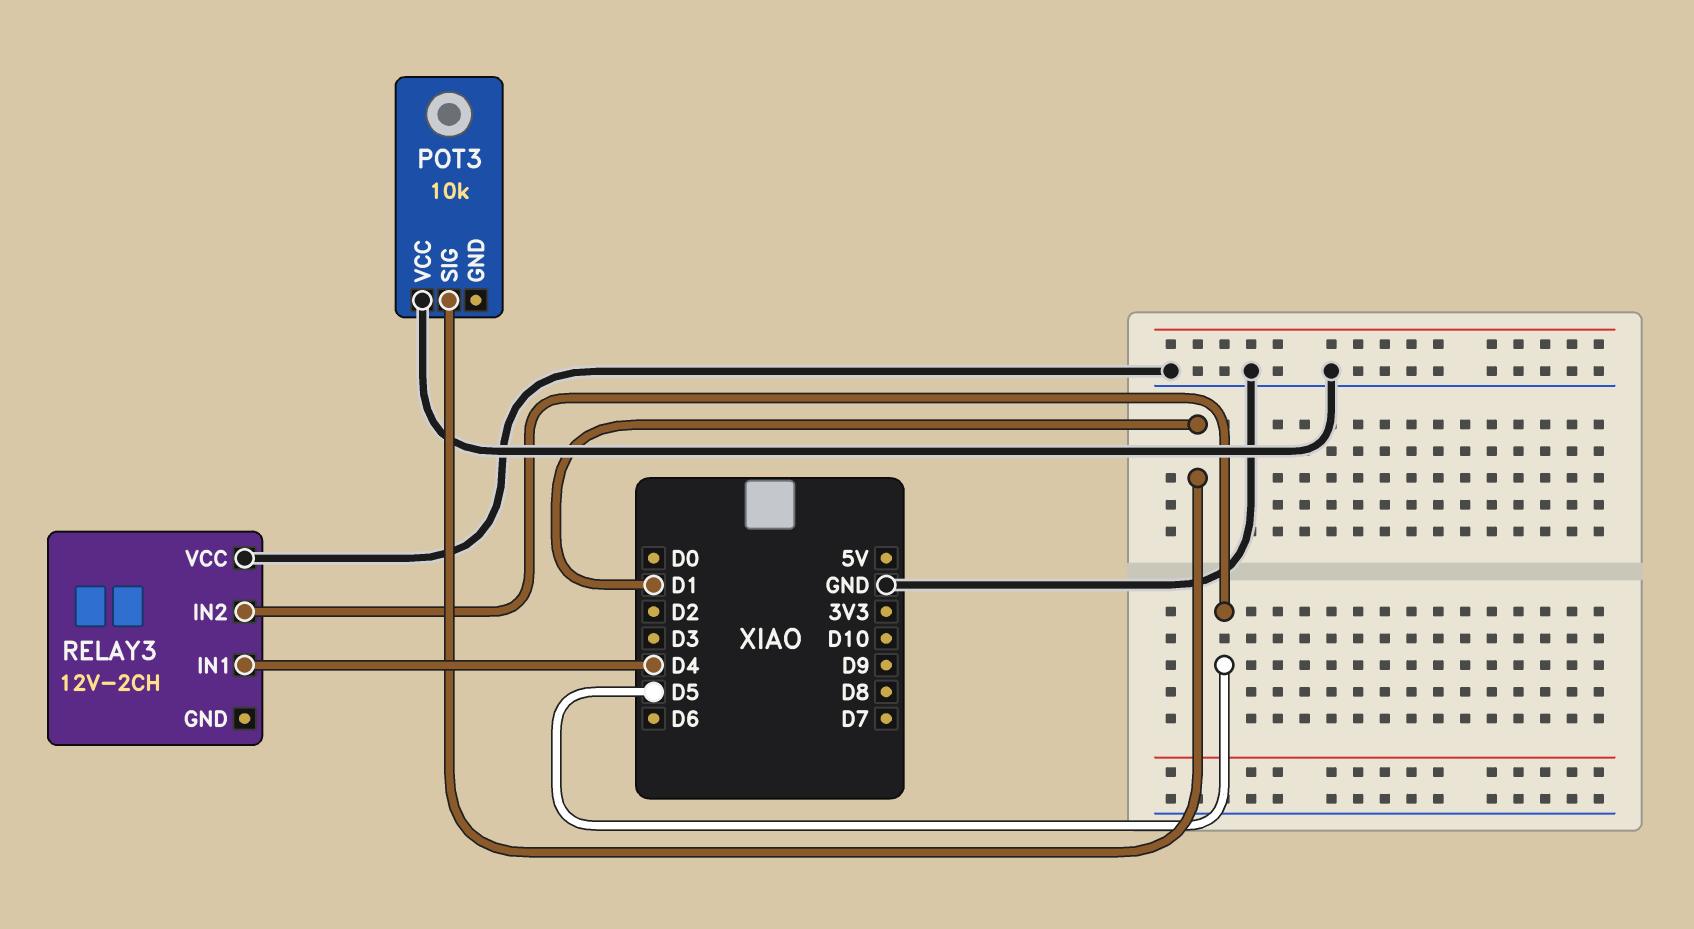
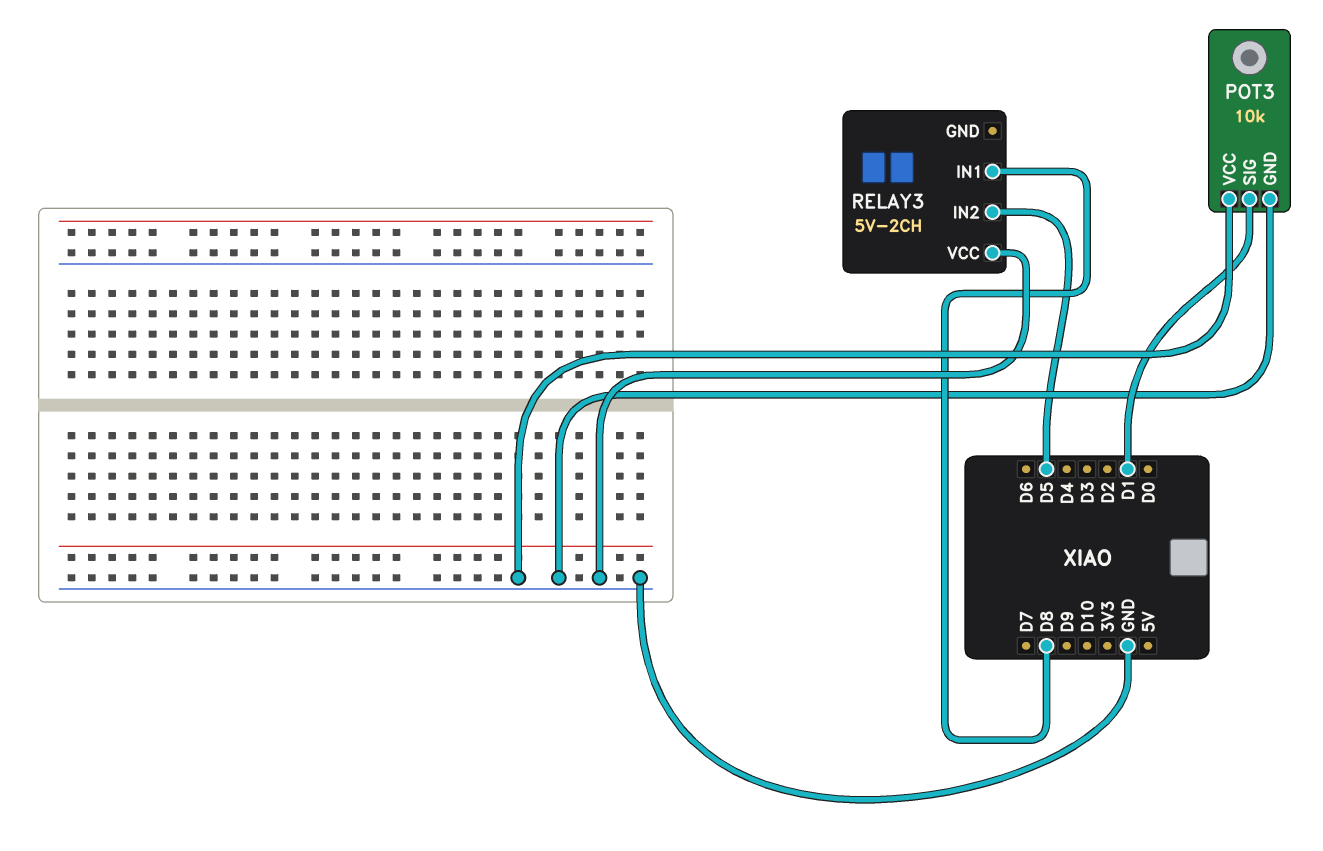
POT3 pin GND: none -> GND
RELAY3: 12V-2CH -> 5V-2CH
RELAY3 pin IN1: D4 -> D8

